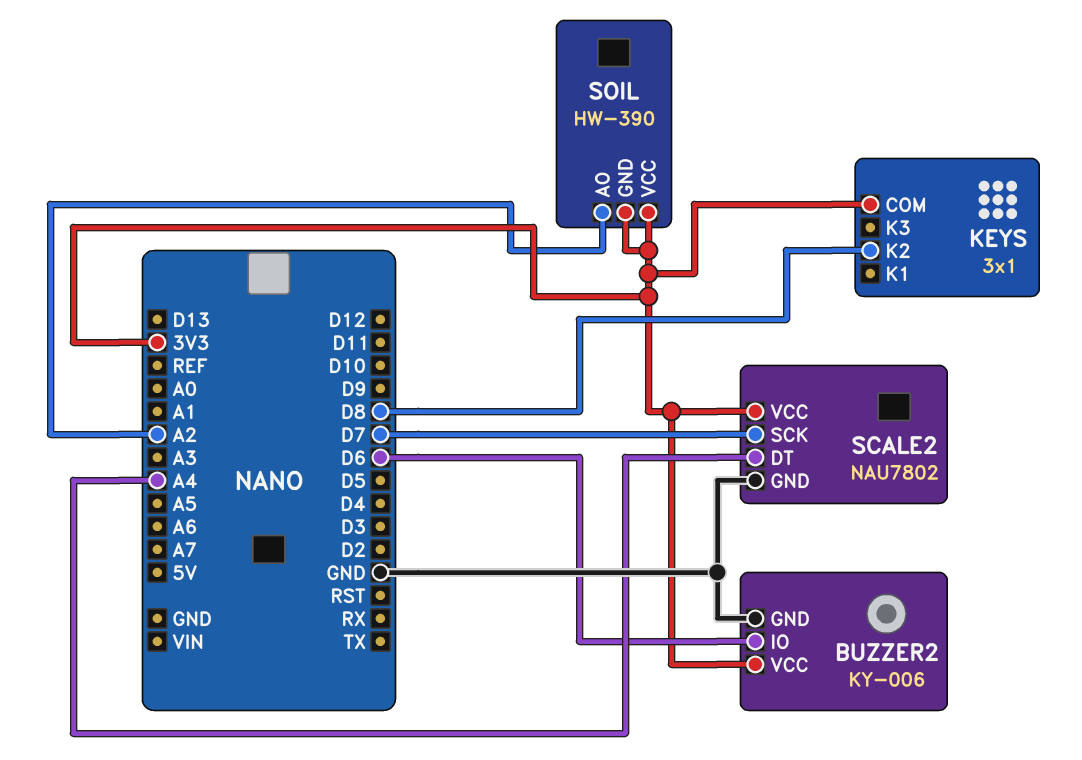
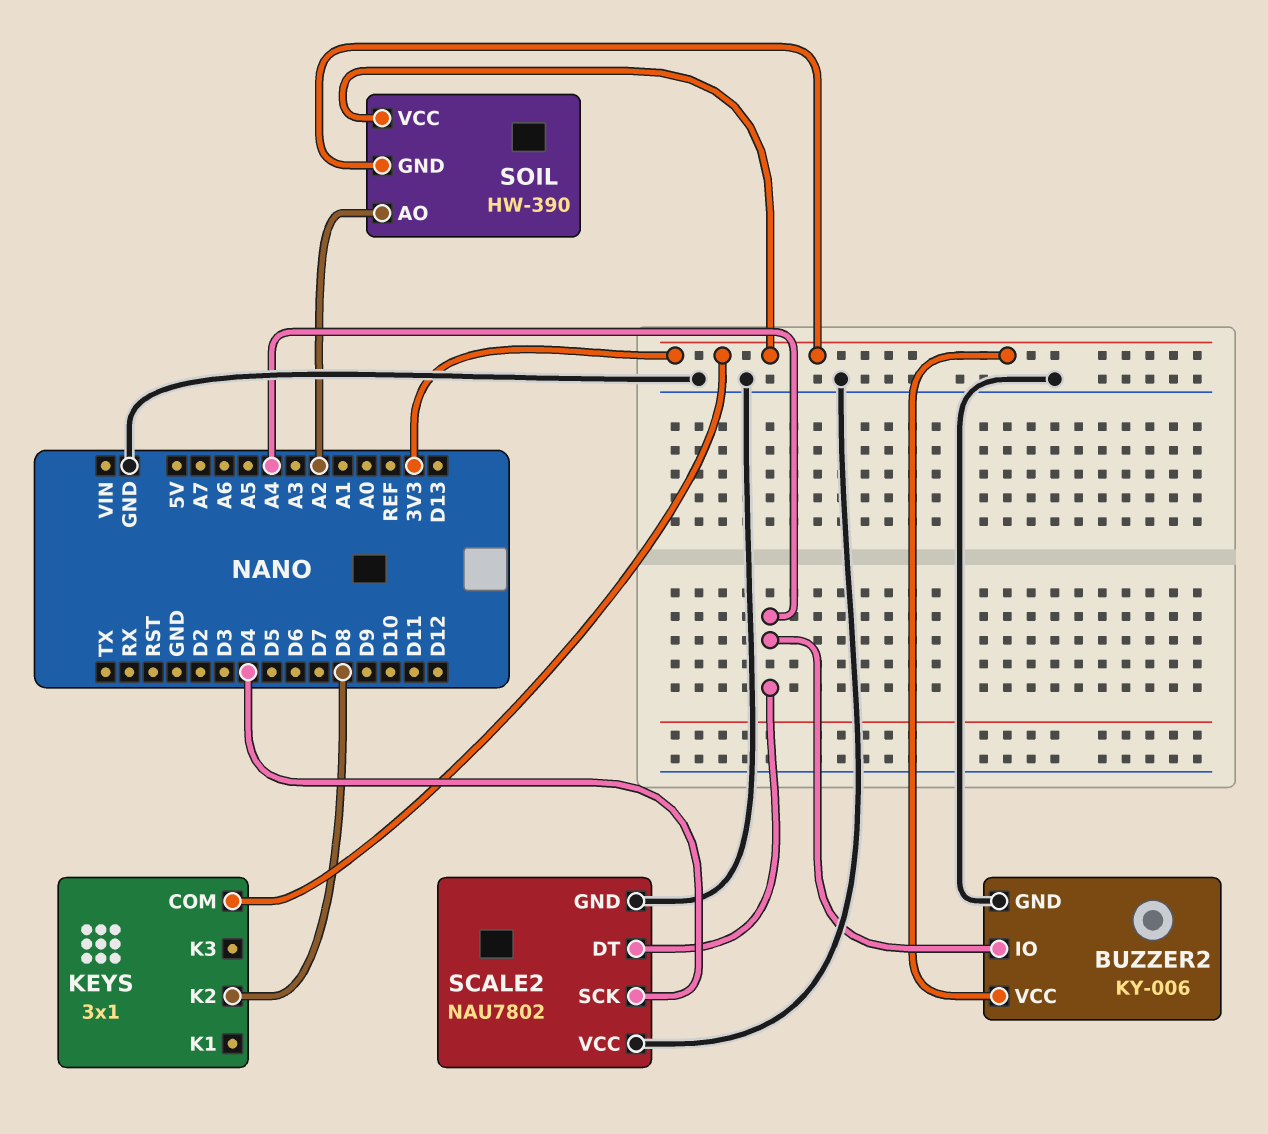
BUZZER2 pin IO: D6 -> A4
SCALE2 pin SCK: D7 -> D4
SCALE2 pin VCC: 3V3 -> GND

